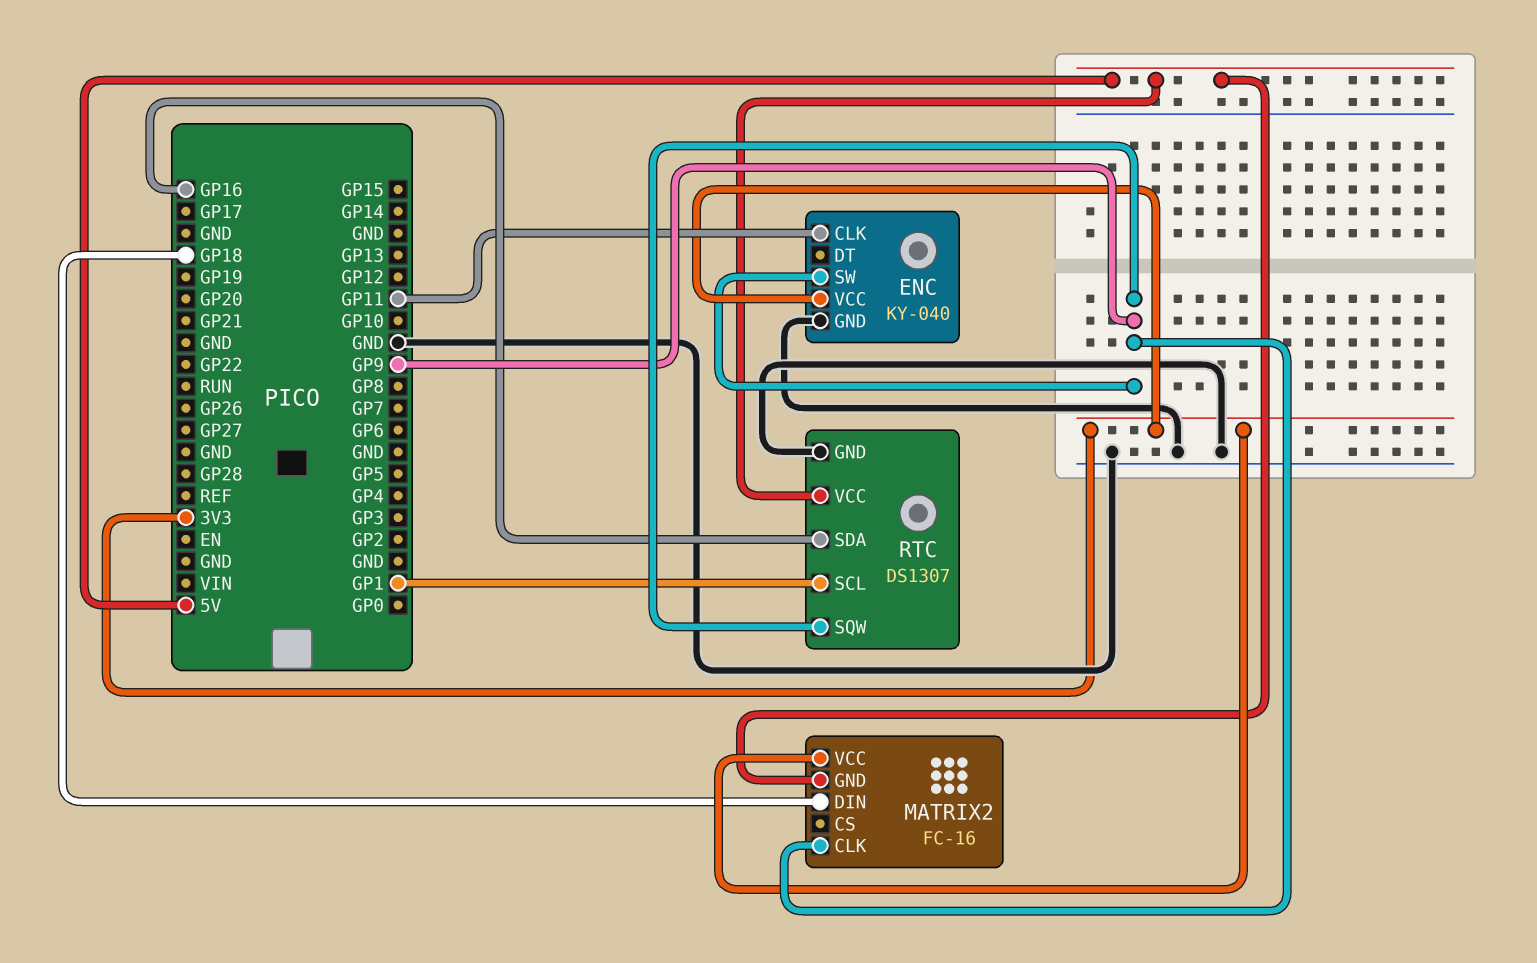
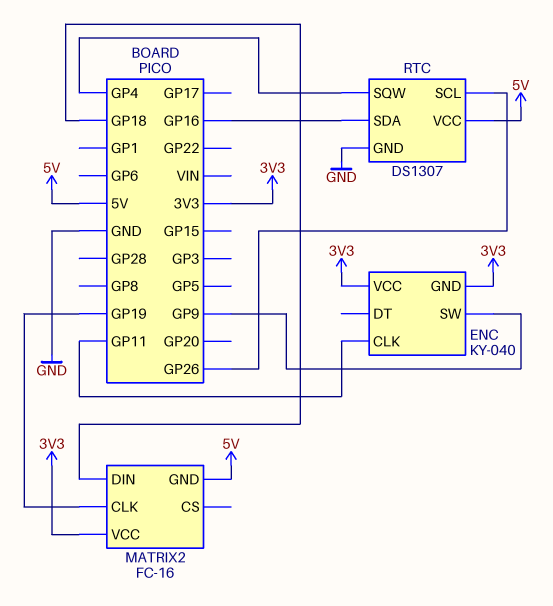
ENC pin GND: GND -> 3V3
MATRIX2 pin CLK: GP9 -> GP19
RTC pin SCL: GP1 -> GP26
RTC pin SQW: GP9 -> GP4

